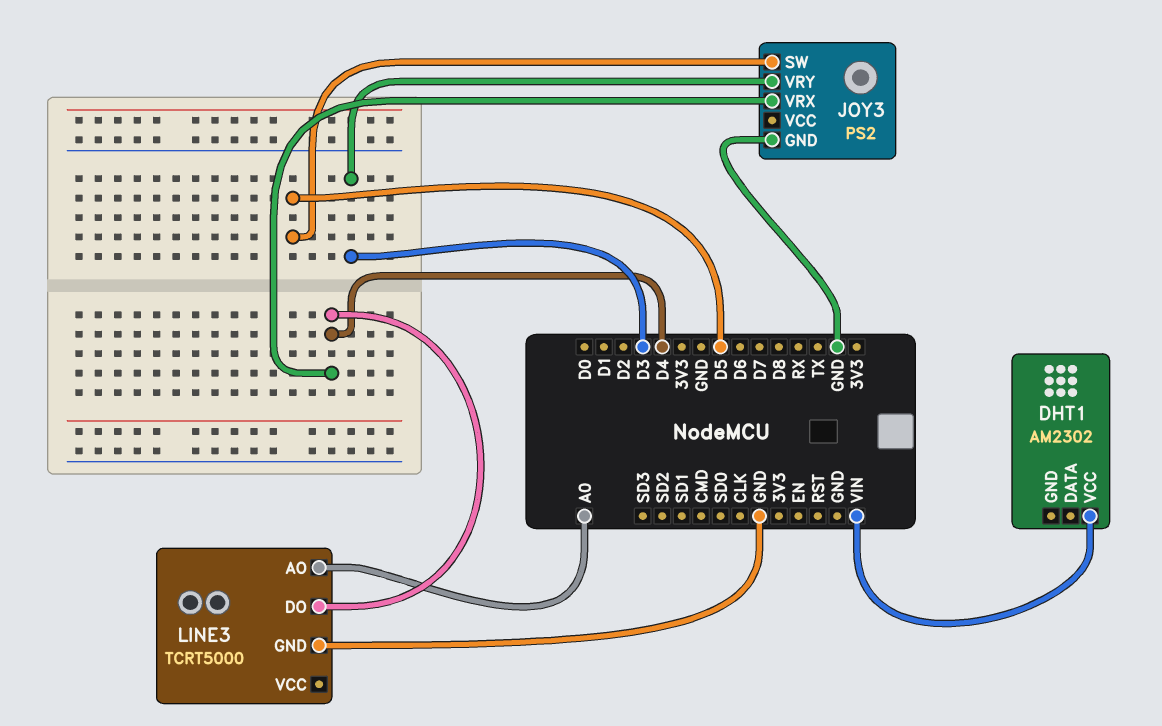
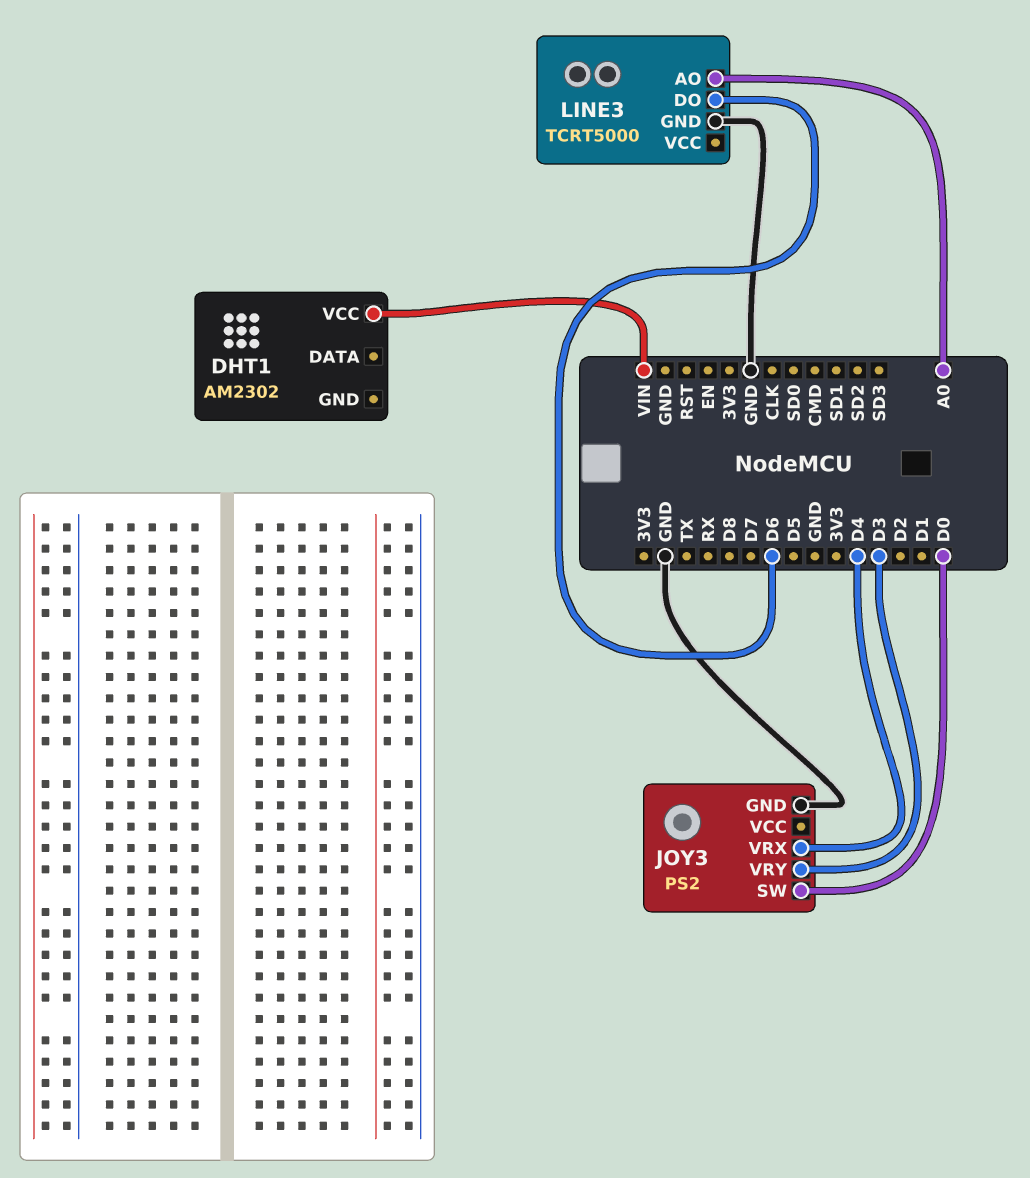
JOY3 pin SW: D5 -> D0
LINE3 pin DO: D4 -> D6

